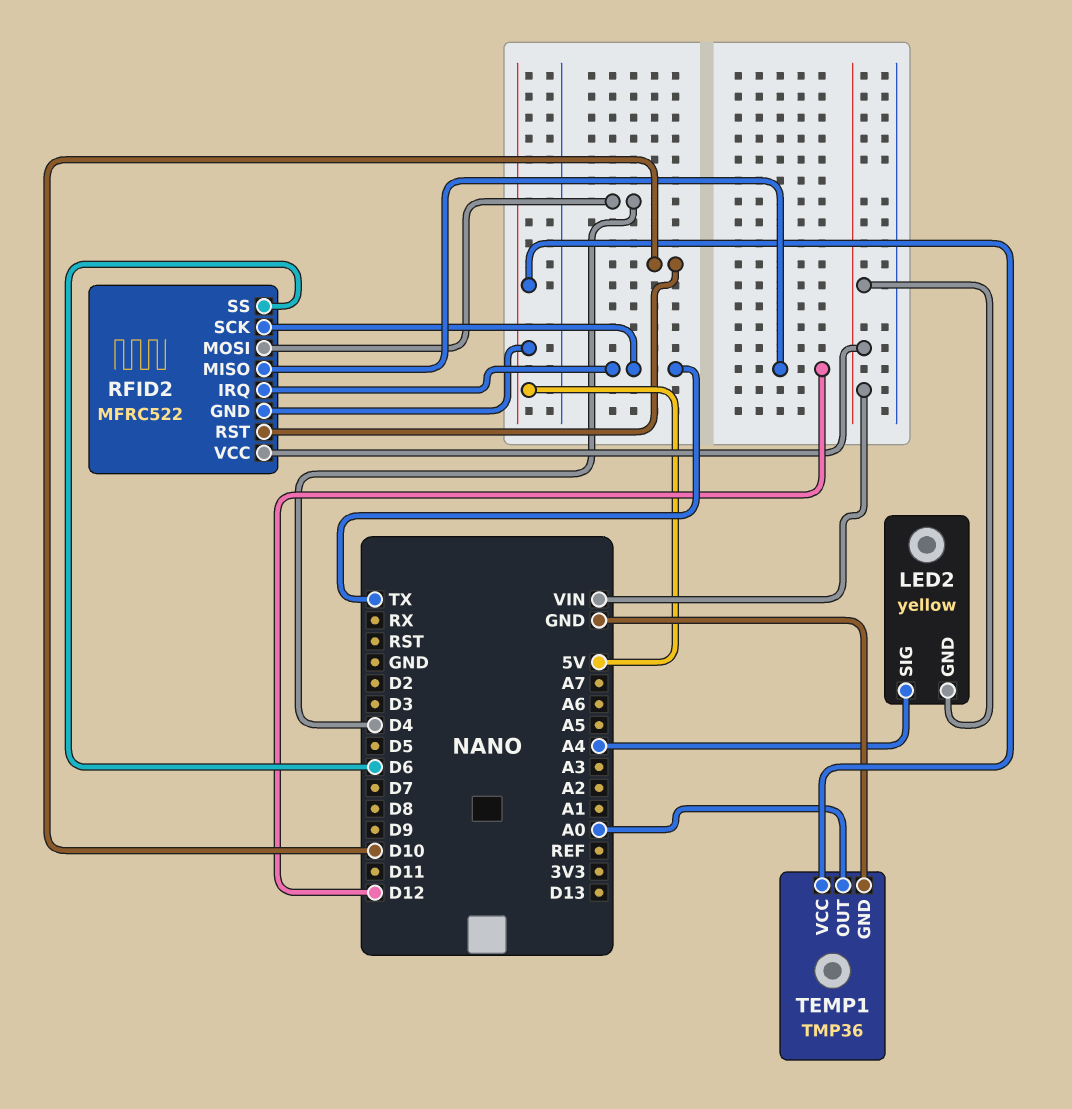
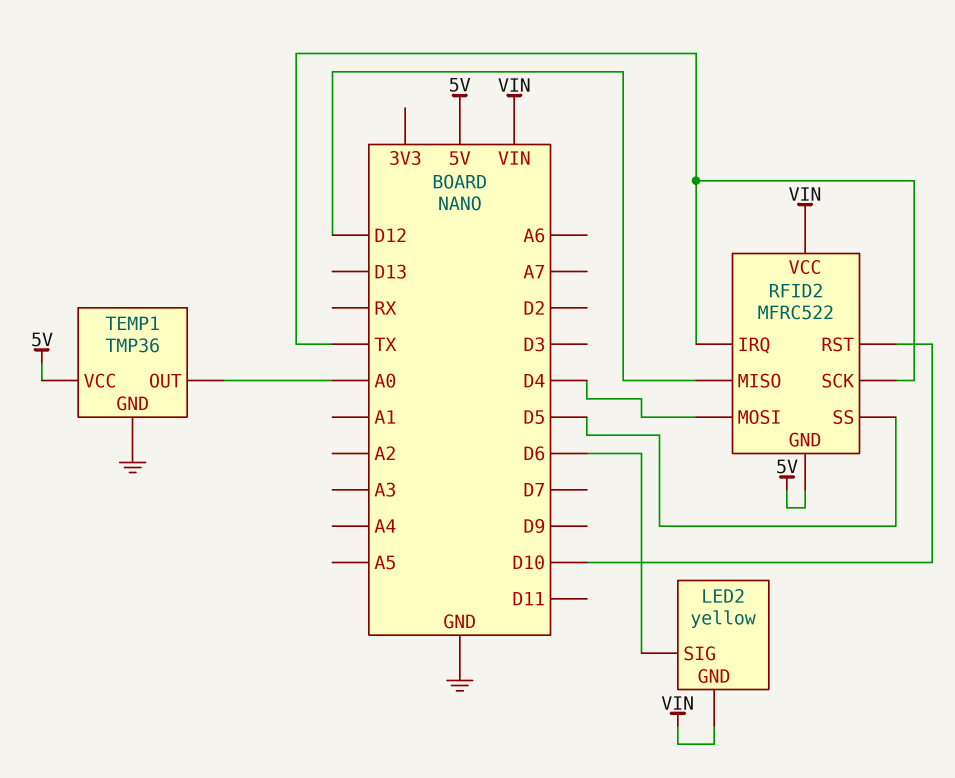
LED2 pin SIG: A4 -> D6
RFID2 pin SS: D6 -> D5

